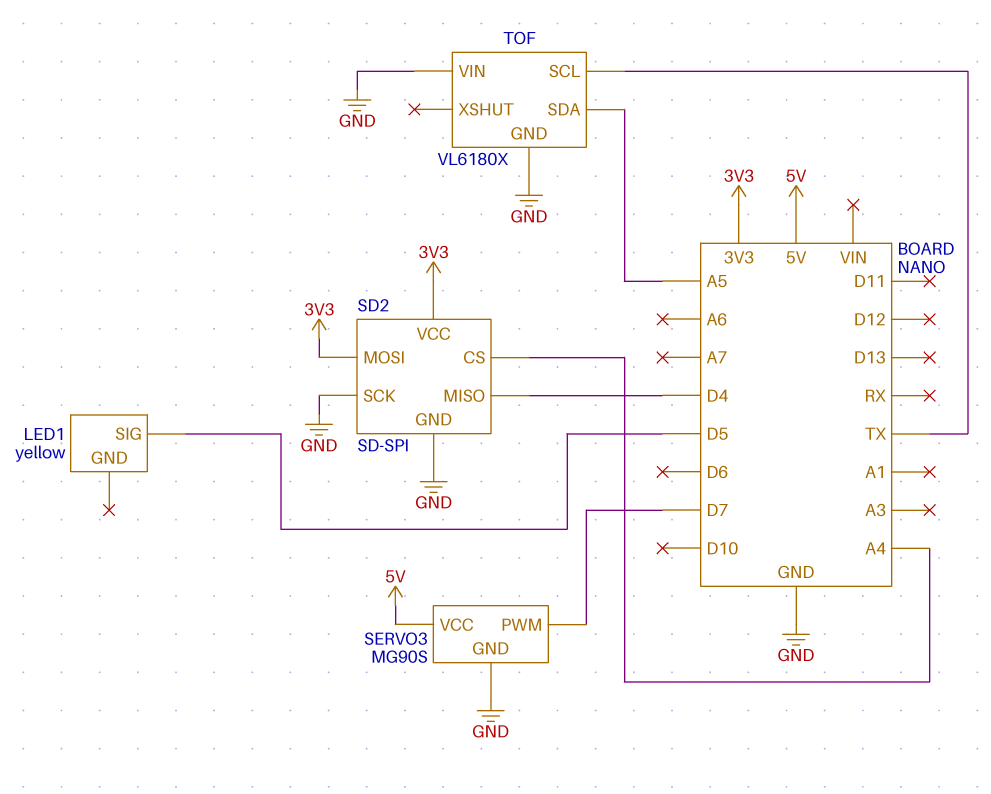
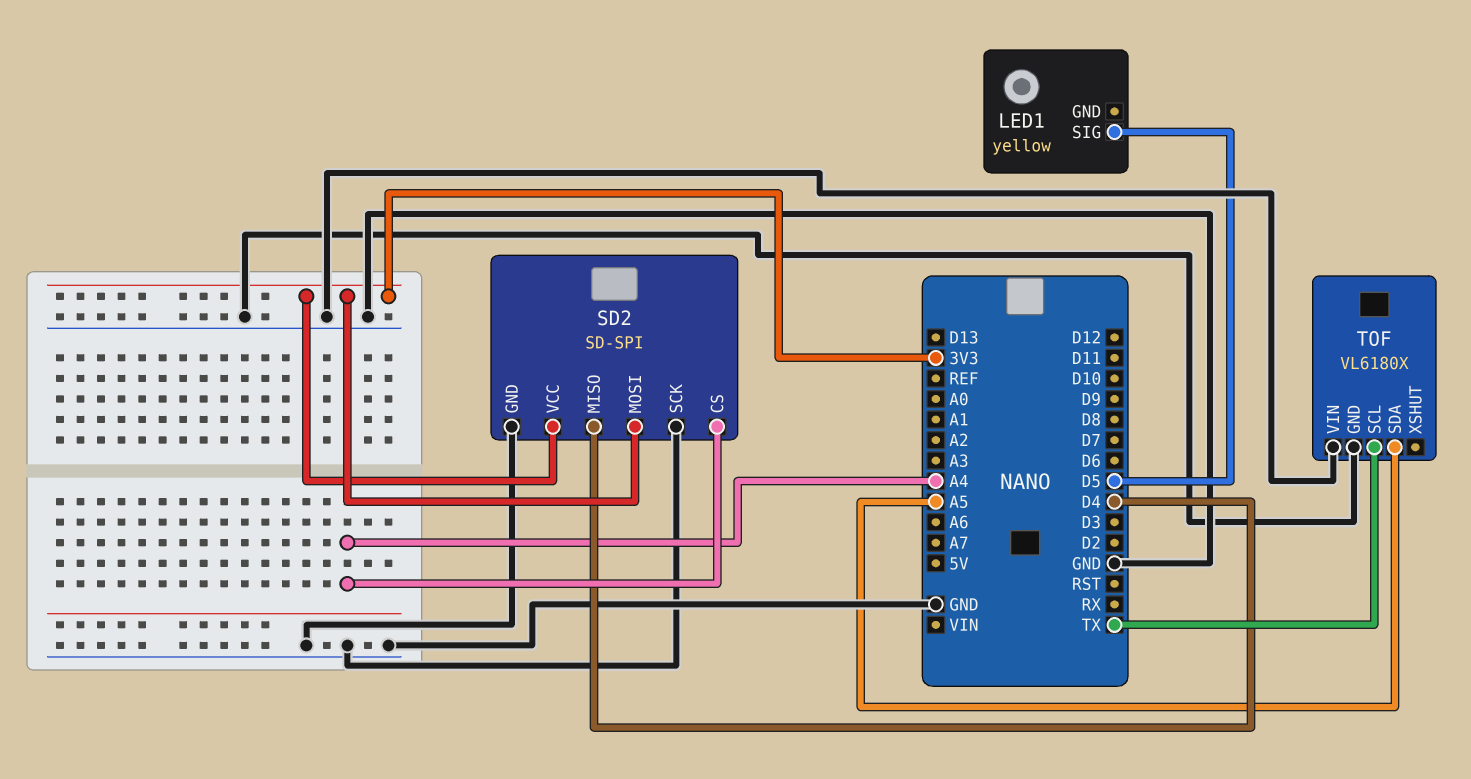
SERVO3: MG90S -> none
SERVO3 pin GND: GND -> none
SERVO3 pin PWM: D7 -> none
SERVO3 pin VCC: 5V -> none

